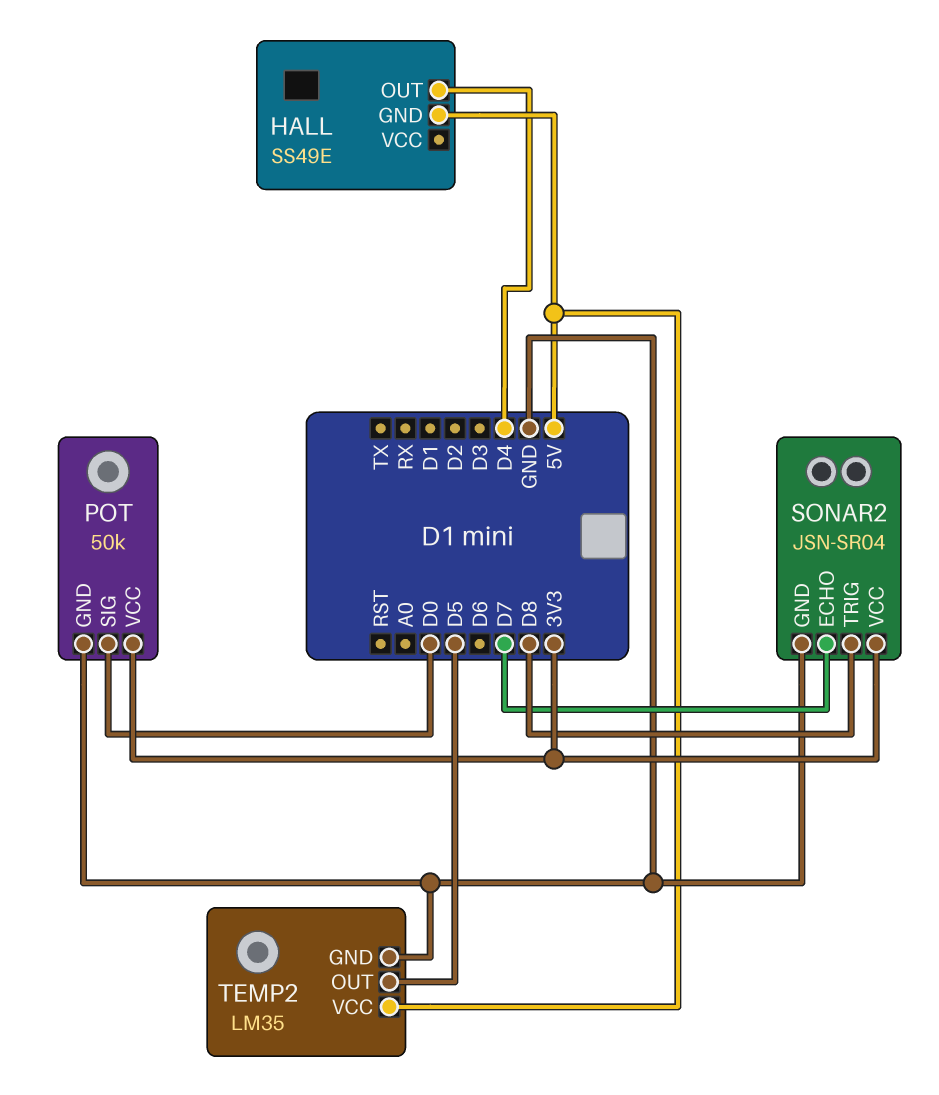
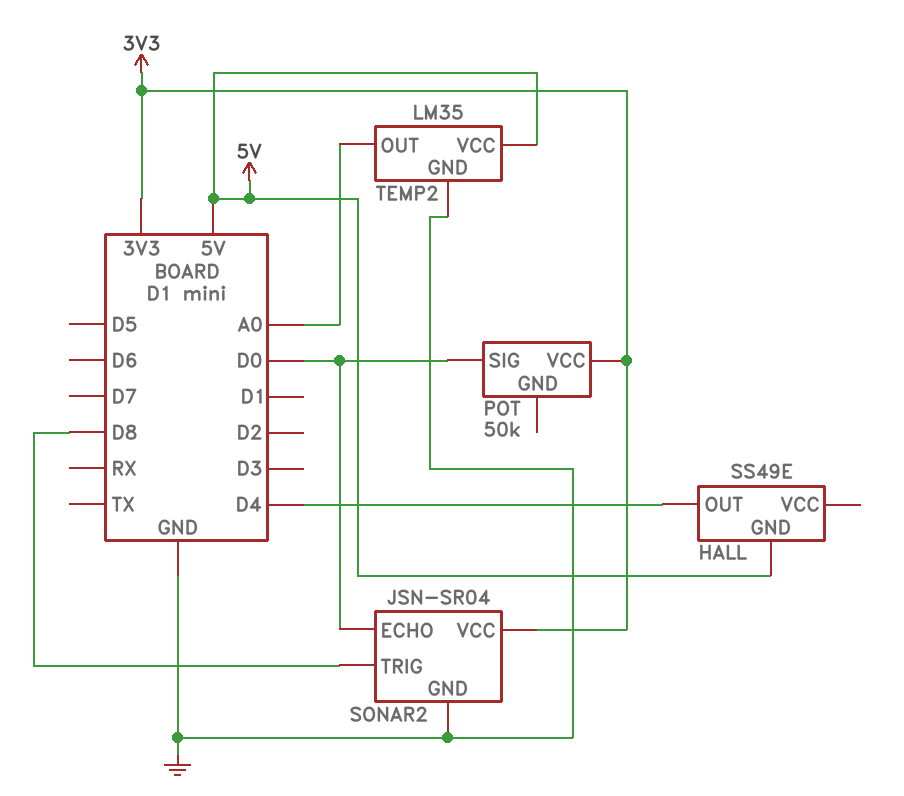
POT pin GND: GND -> none
SONAR2 pin ECHO: D7 -> D0
TEMP2 pin OUT: D5 -> A0

